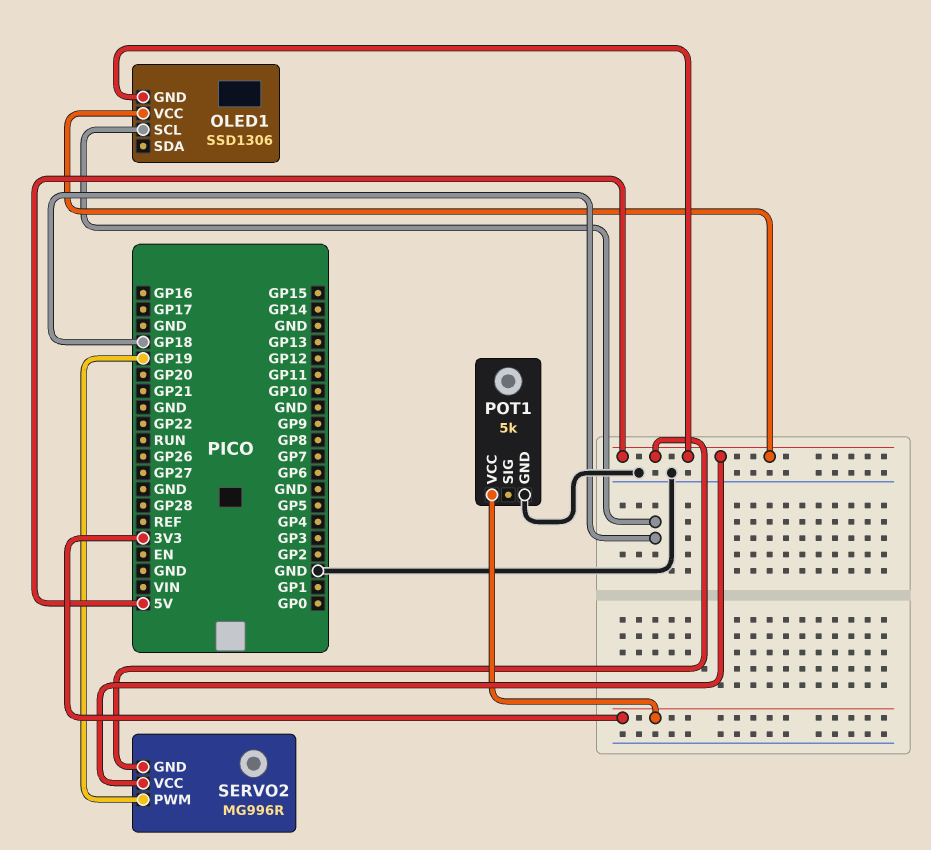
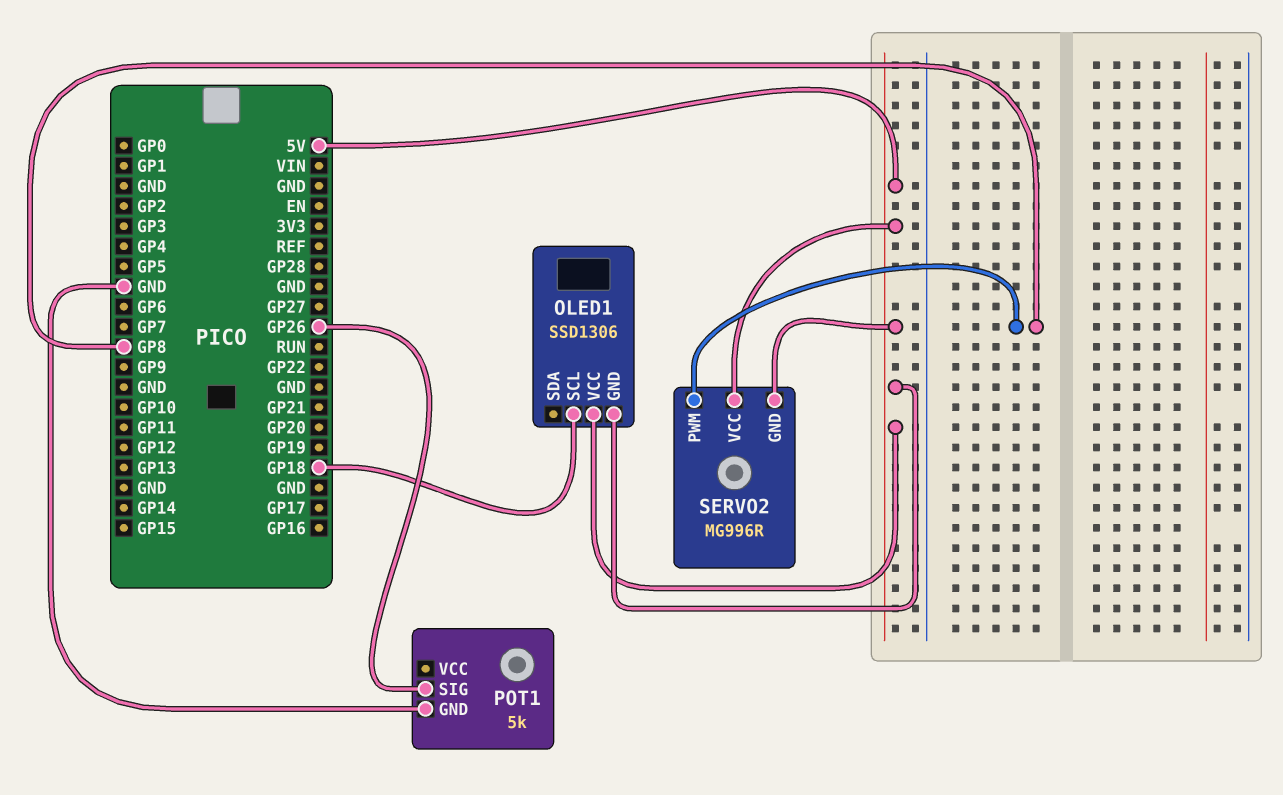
POT1 pin SIG: none -> GP26
POT1 pin VCC: 3V3 -> none
SERVO2 pin PWM: GP19 -> GP8

